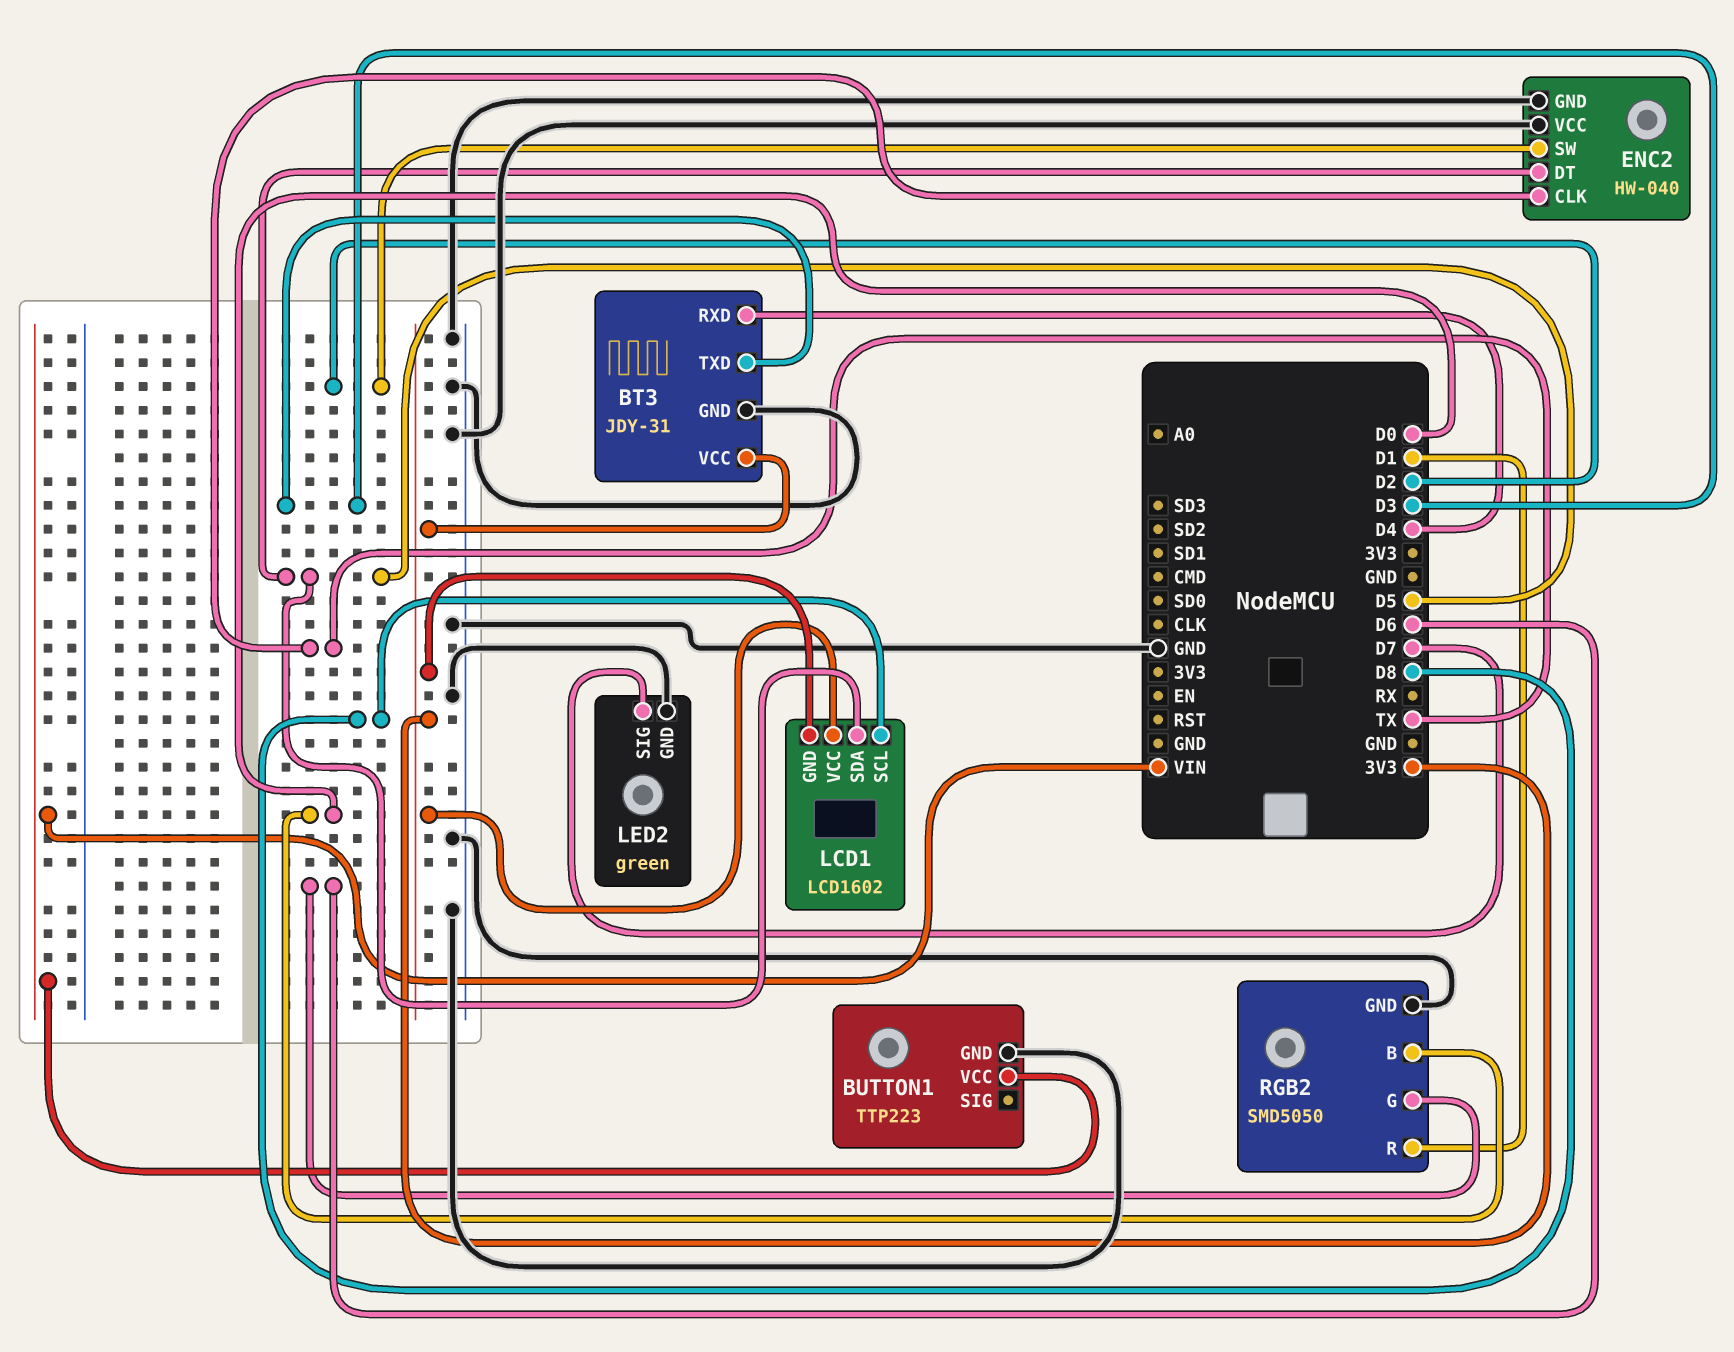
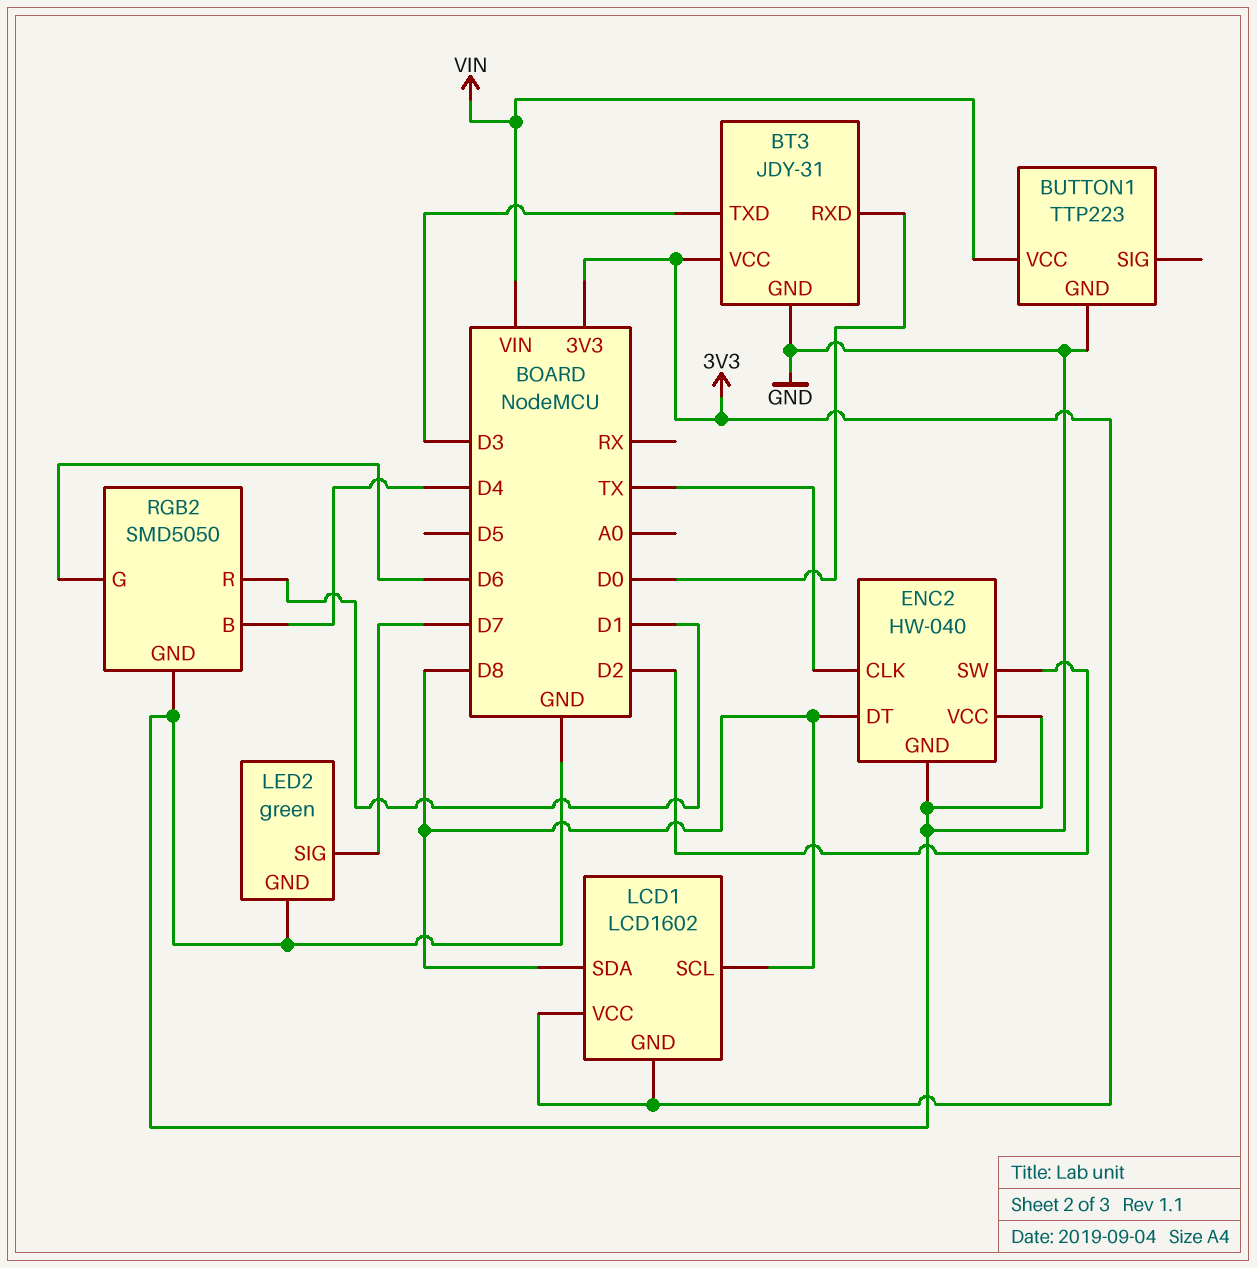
BT3 pin RXD: D4 -> D0
ENC2 pin DT: D5 -> D8
LCD1 pin SDA: D5 -> D8
RGB2 pin B: D0 -> D4

